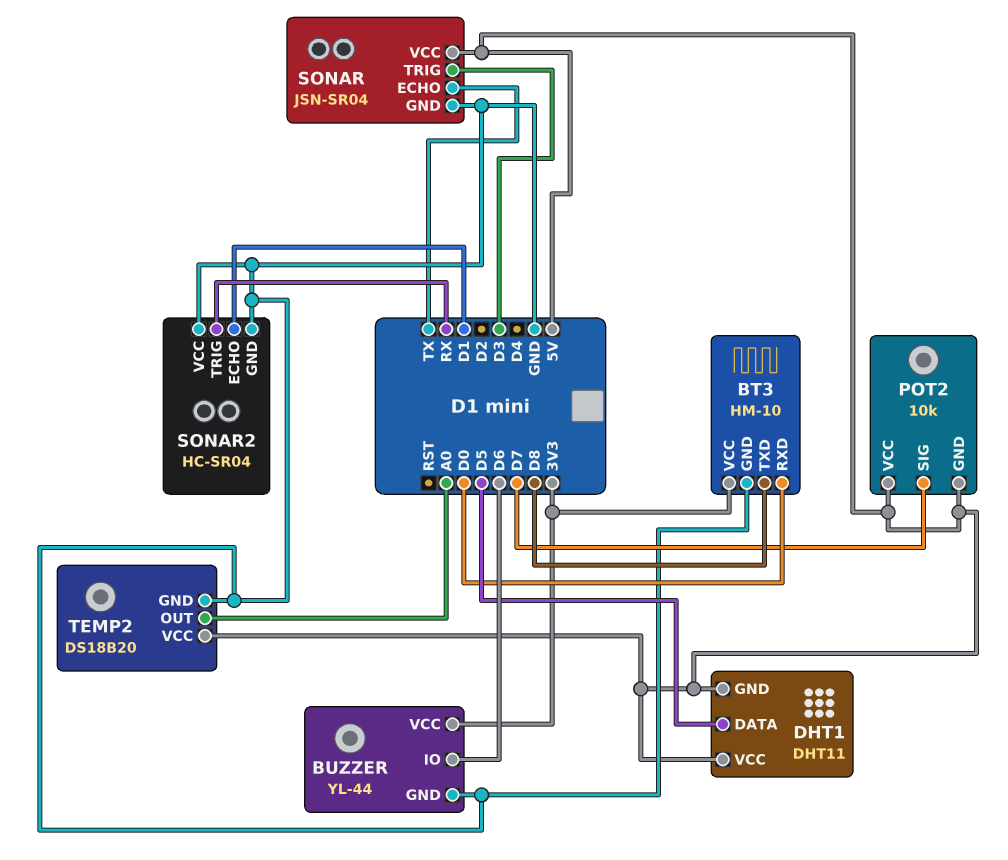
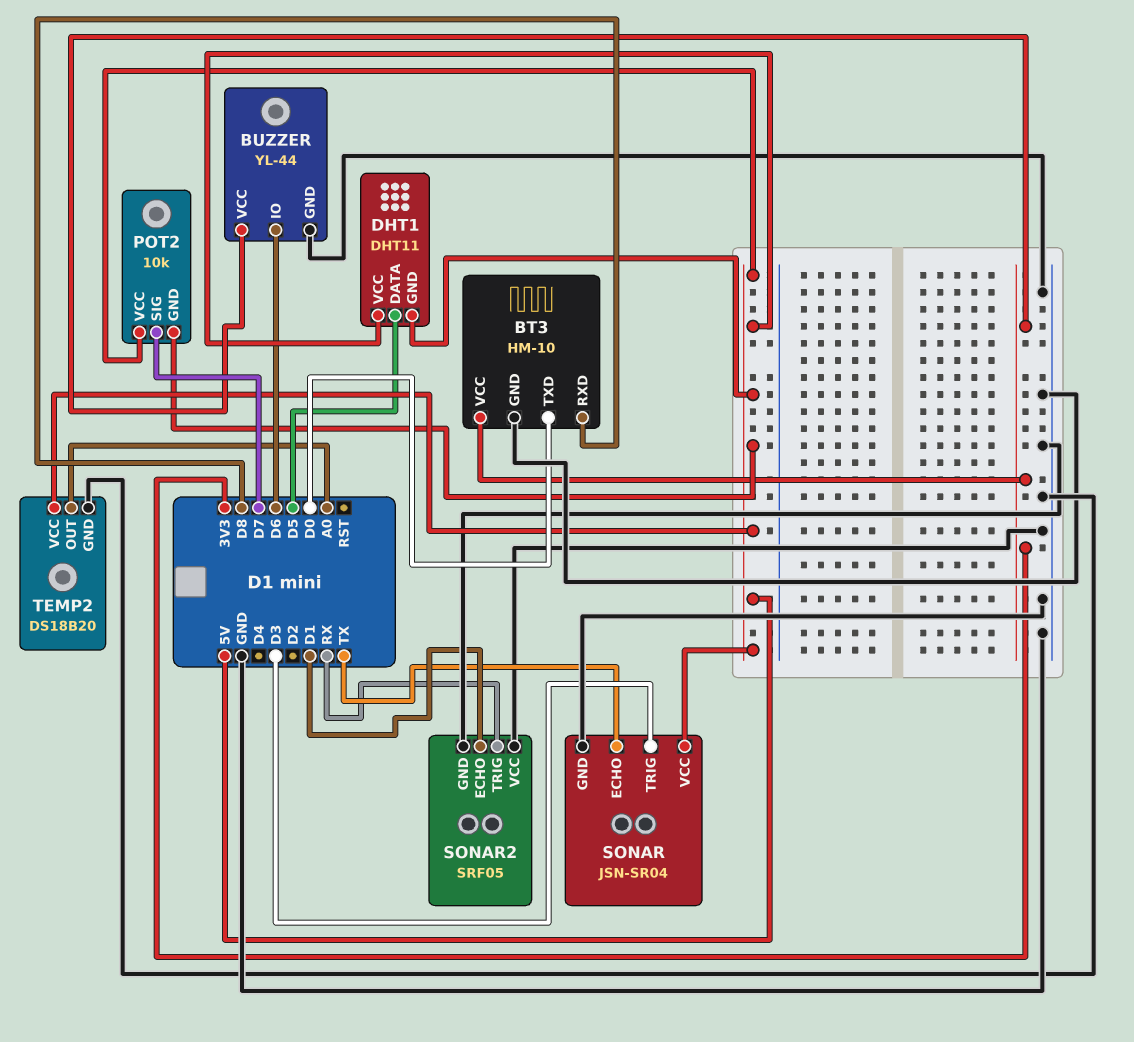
BT3 pin RXD: D0 -> D8
BT3 pin TXD: D8 -> D0
SONAR2: HC-SR04 -> SRF05

